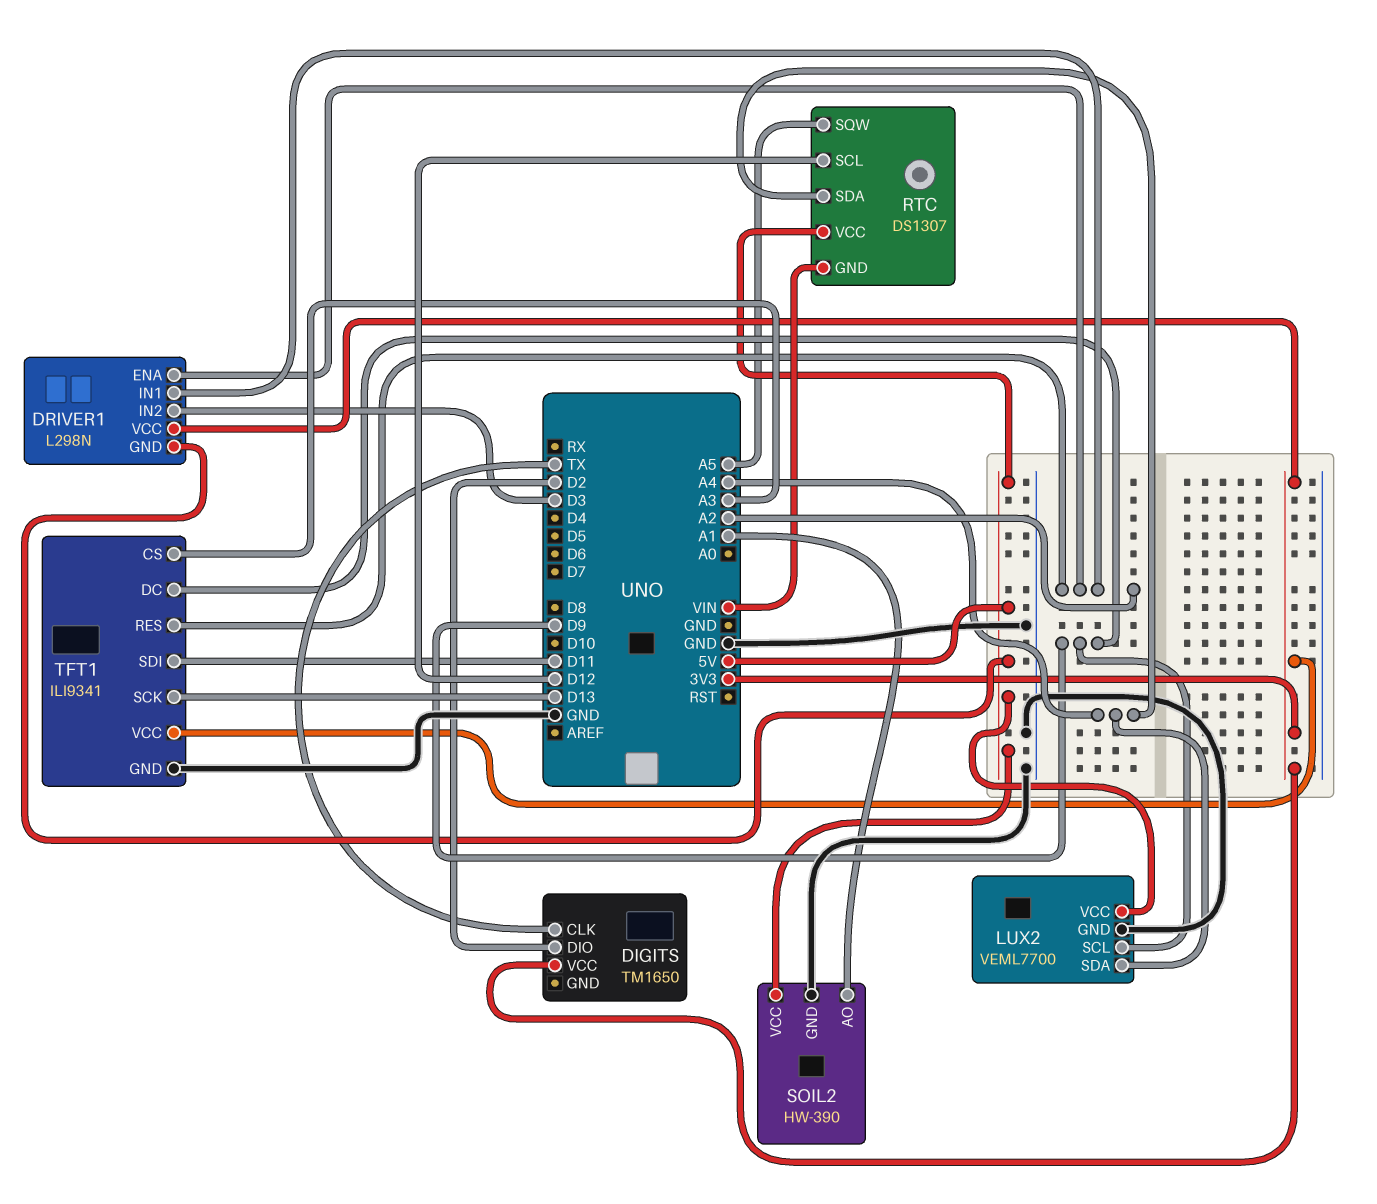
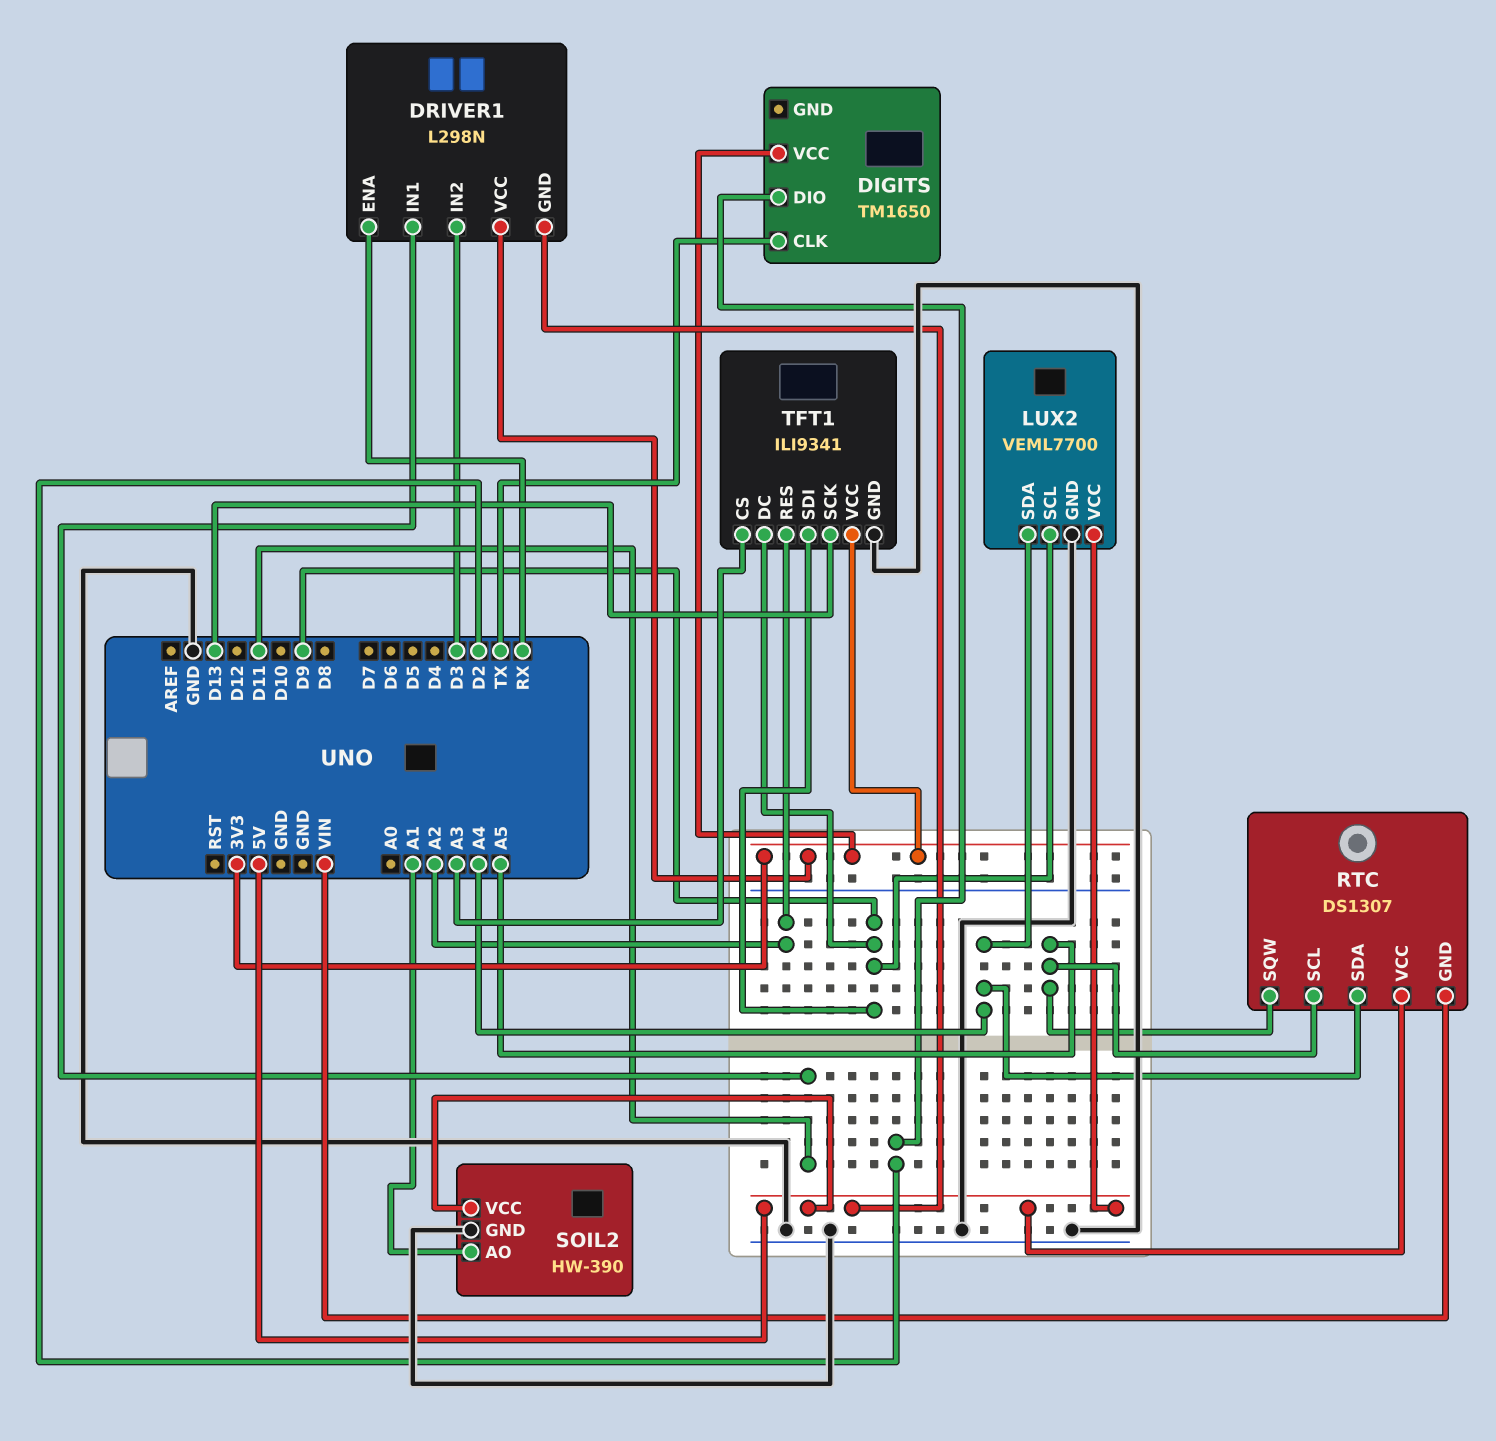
DRIVER1 pin ENA: A2 -> RX
DRIVER1 pin IN1: A2 -> D11
RTC pin SCL: D12 -> A5
TFT1 pin SDI: D11 -> D9

